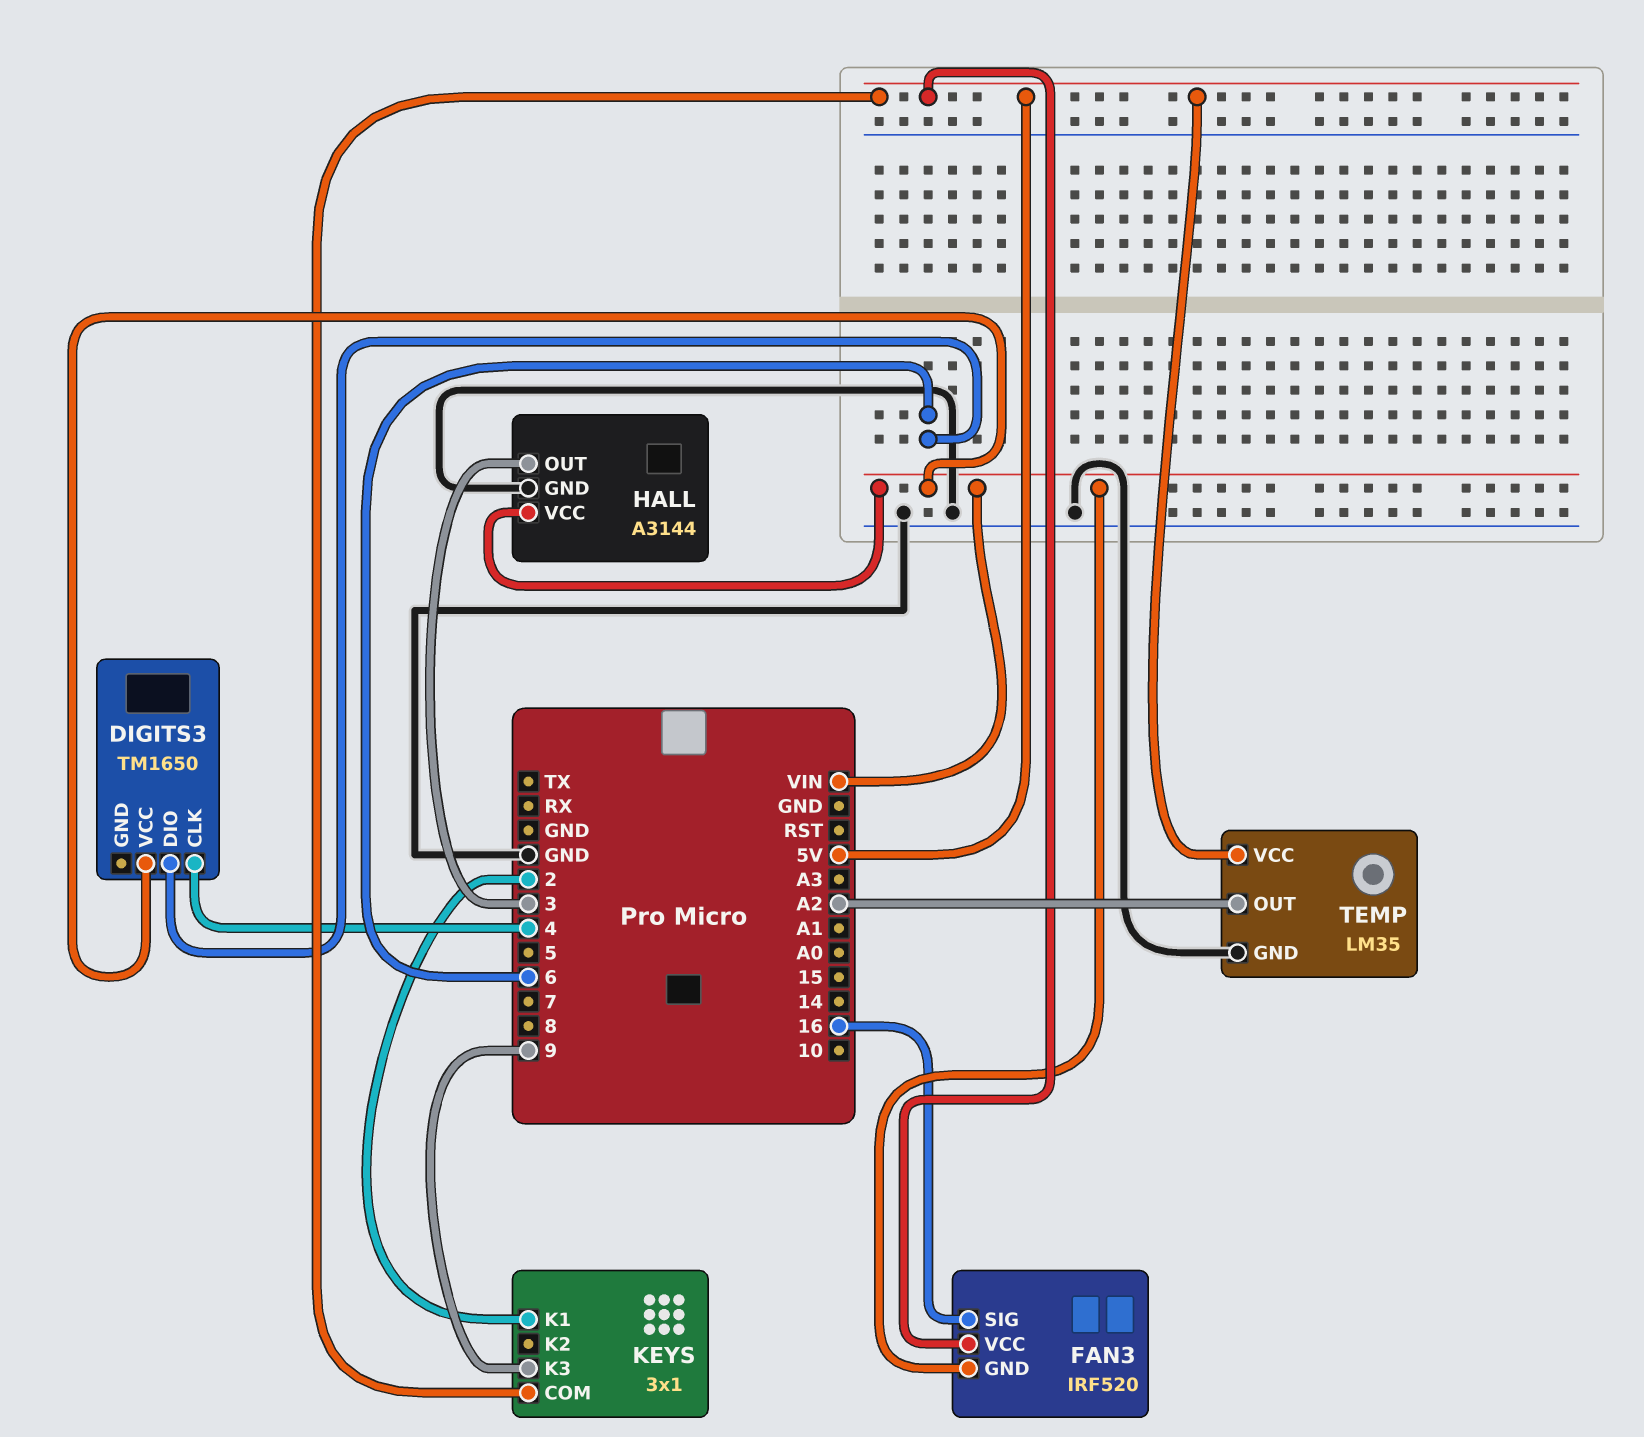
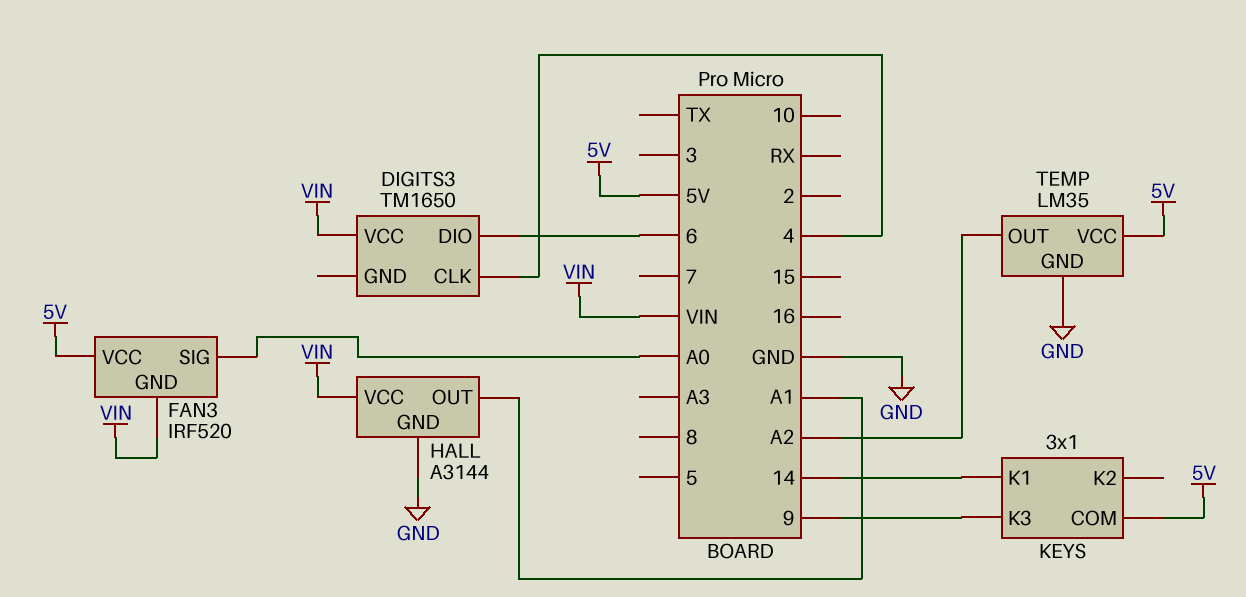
FAN3 pin SIG: 16 -> A0
HALL pin OUT: 3 -> A1
KEYS pin K1: 2 -> 14

